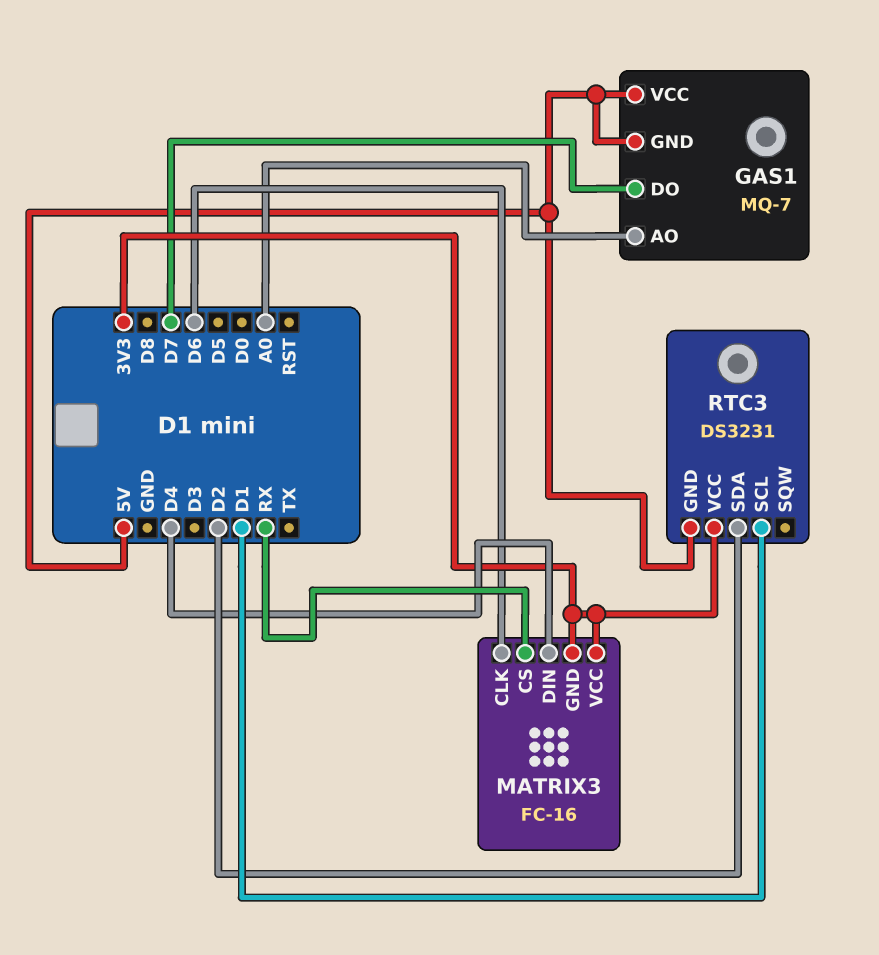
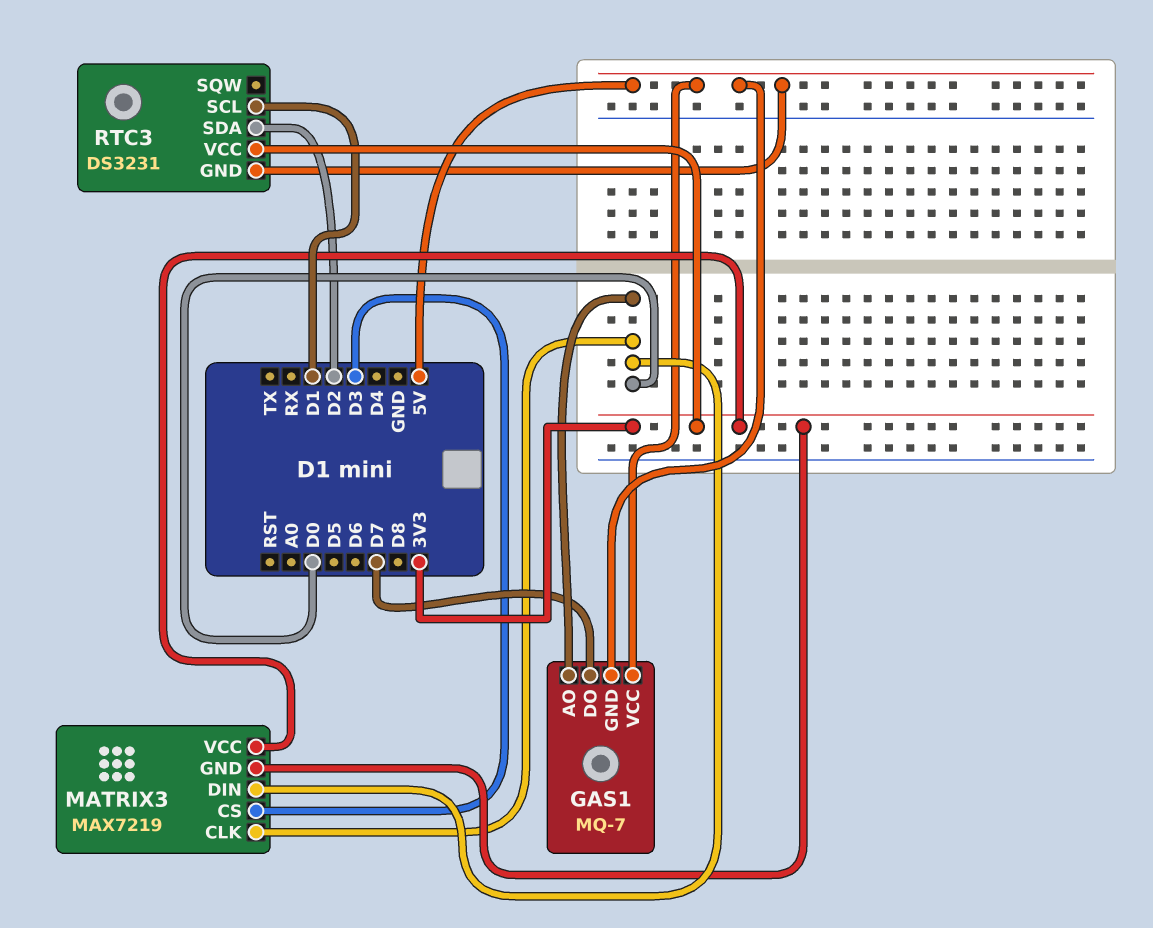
GAS1 pin AO: A0 -> D0
MATRIX3: FC-16 -> MAX7219
MATRIX3 pin CLK: D6 -> D0
MATRIX3 pin CS: RX -> D3
MATRIX3 pin DIN: D4 -> D0

